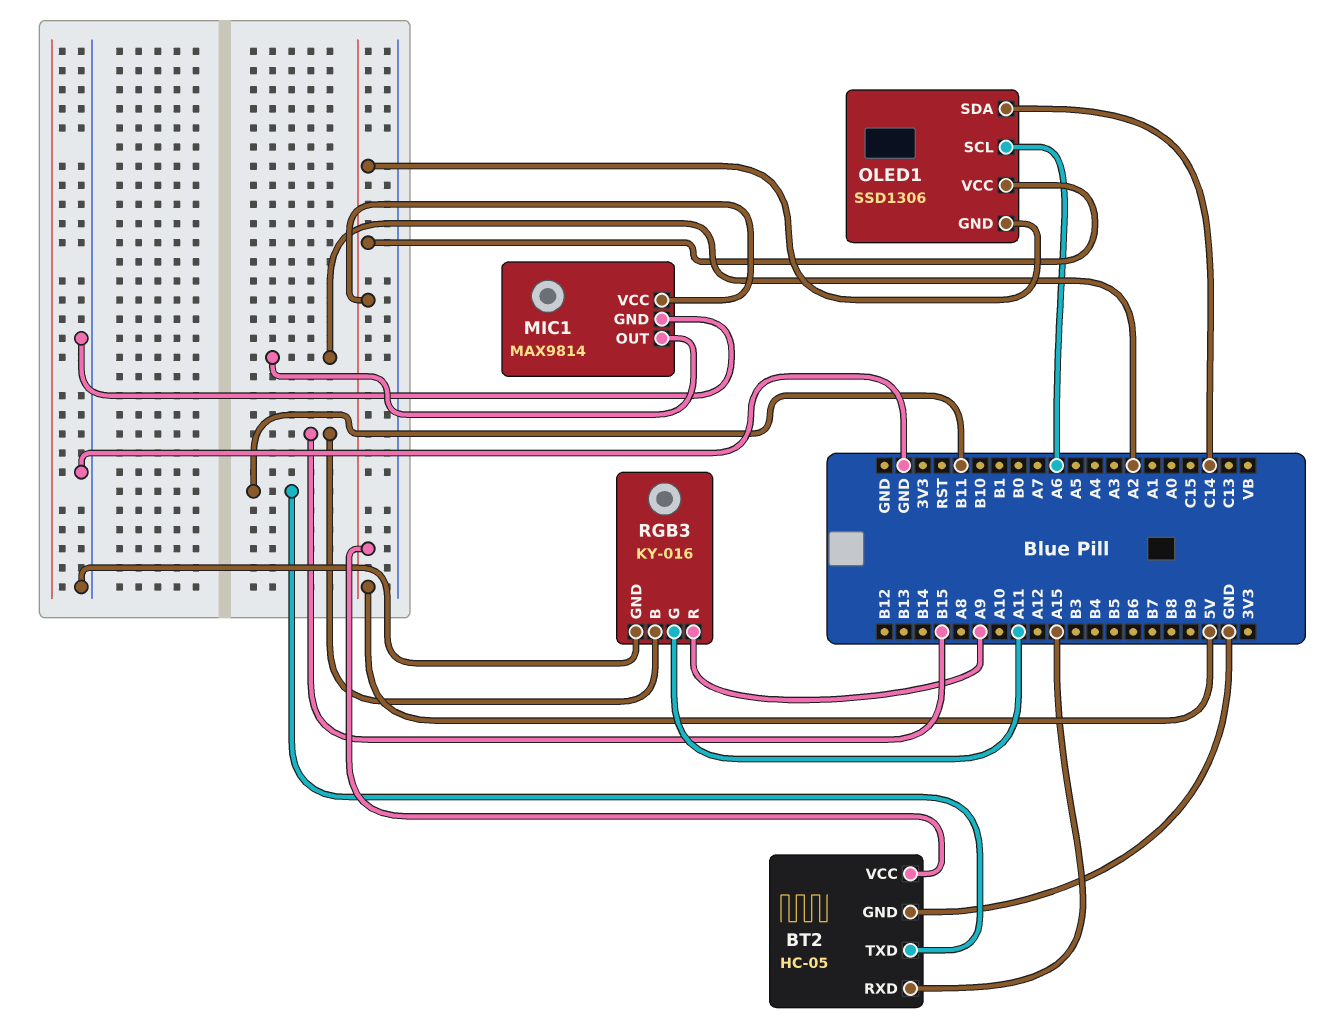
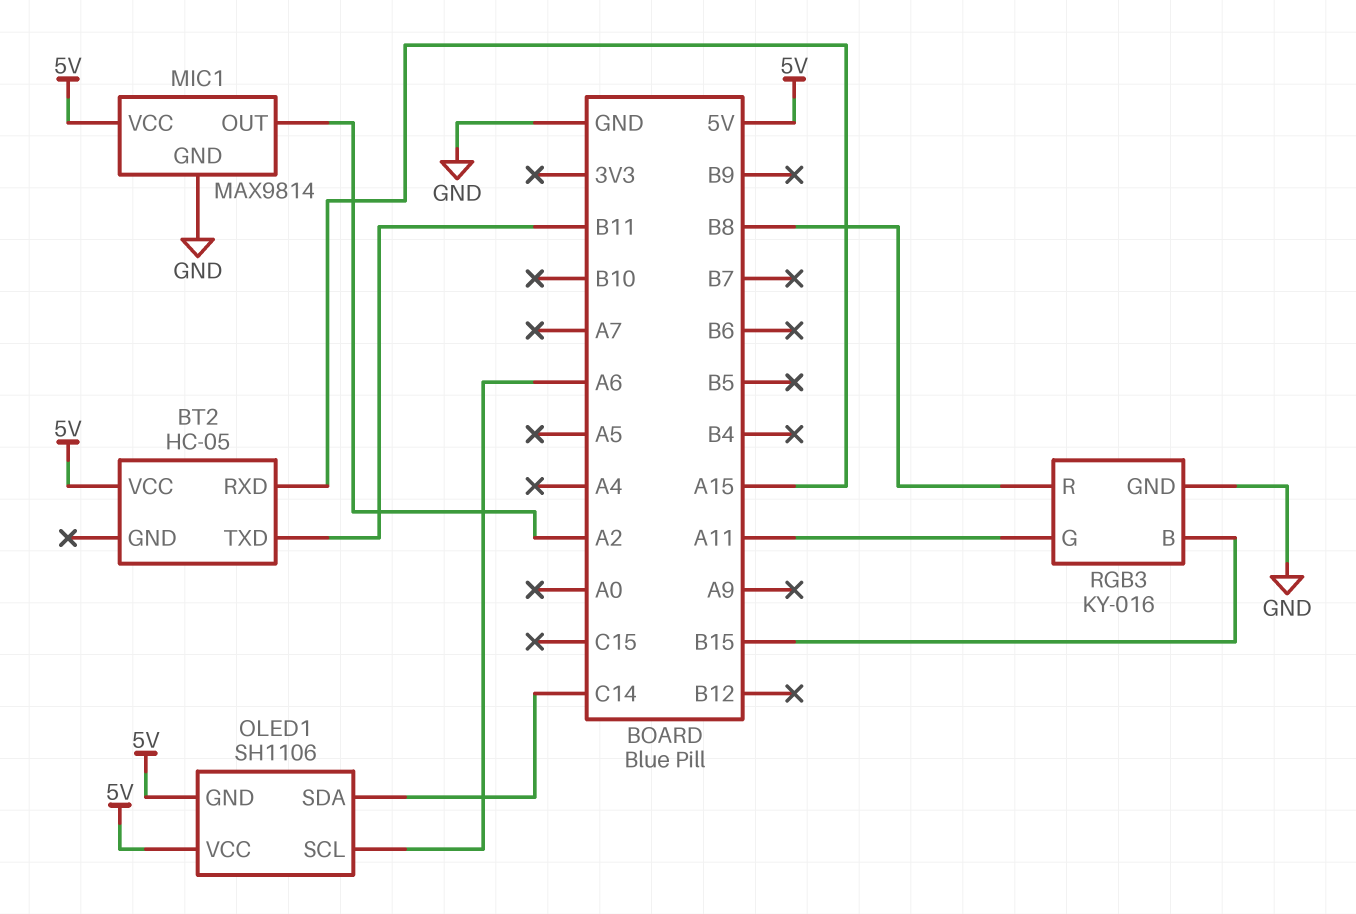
BT2 pin GND: GND -> none
OLED1: SSD1306 -> SH1106
RGB3 pin R: A9 -> B8

